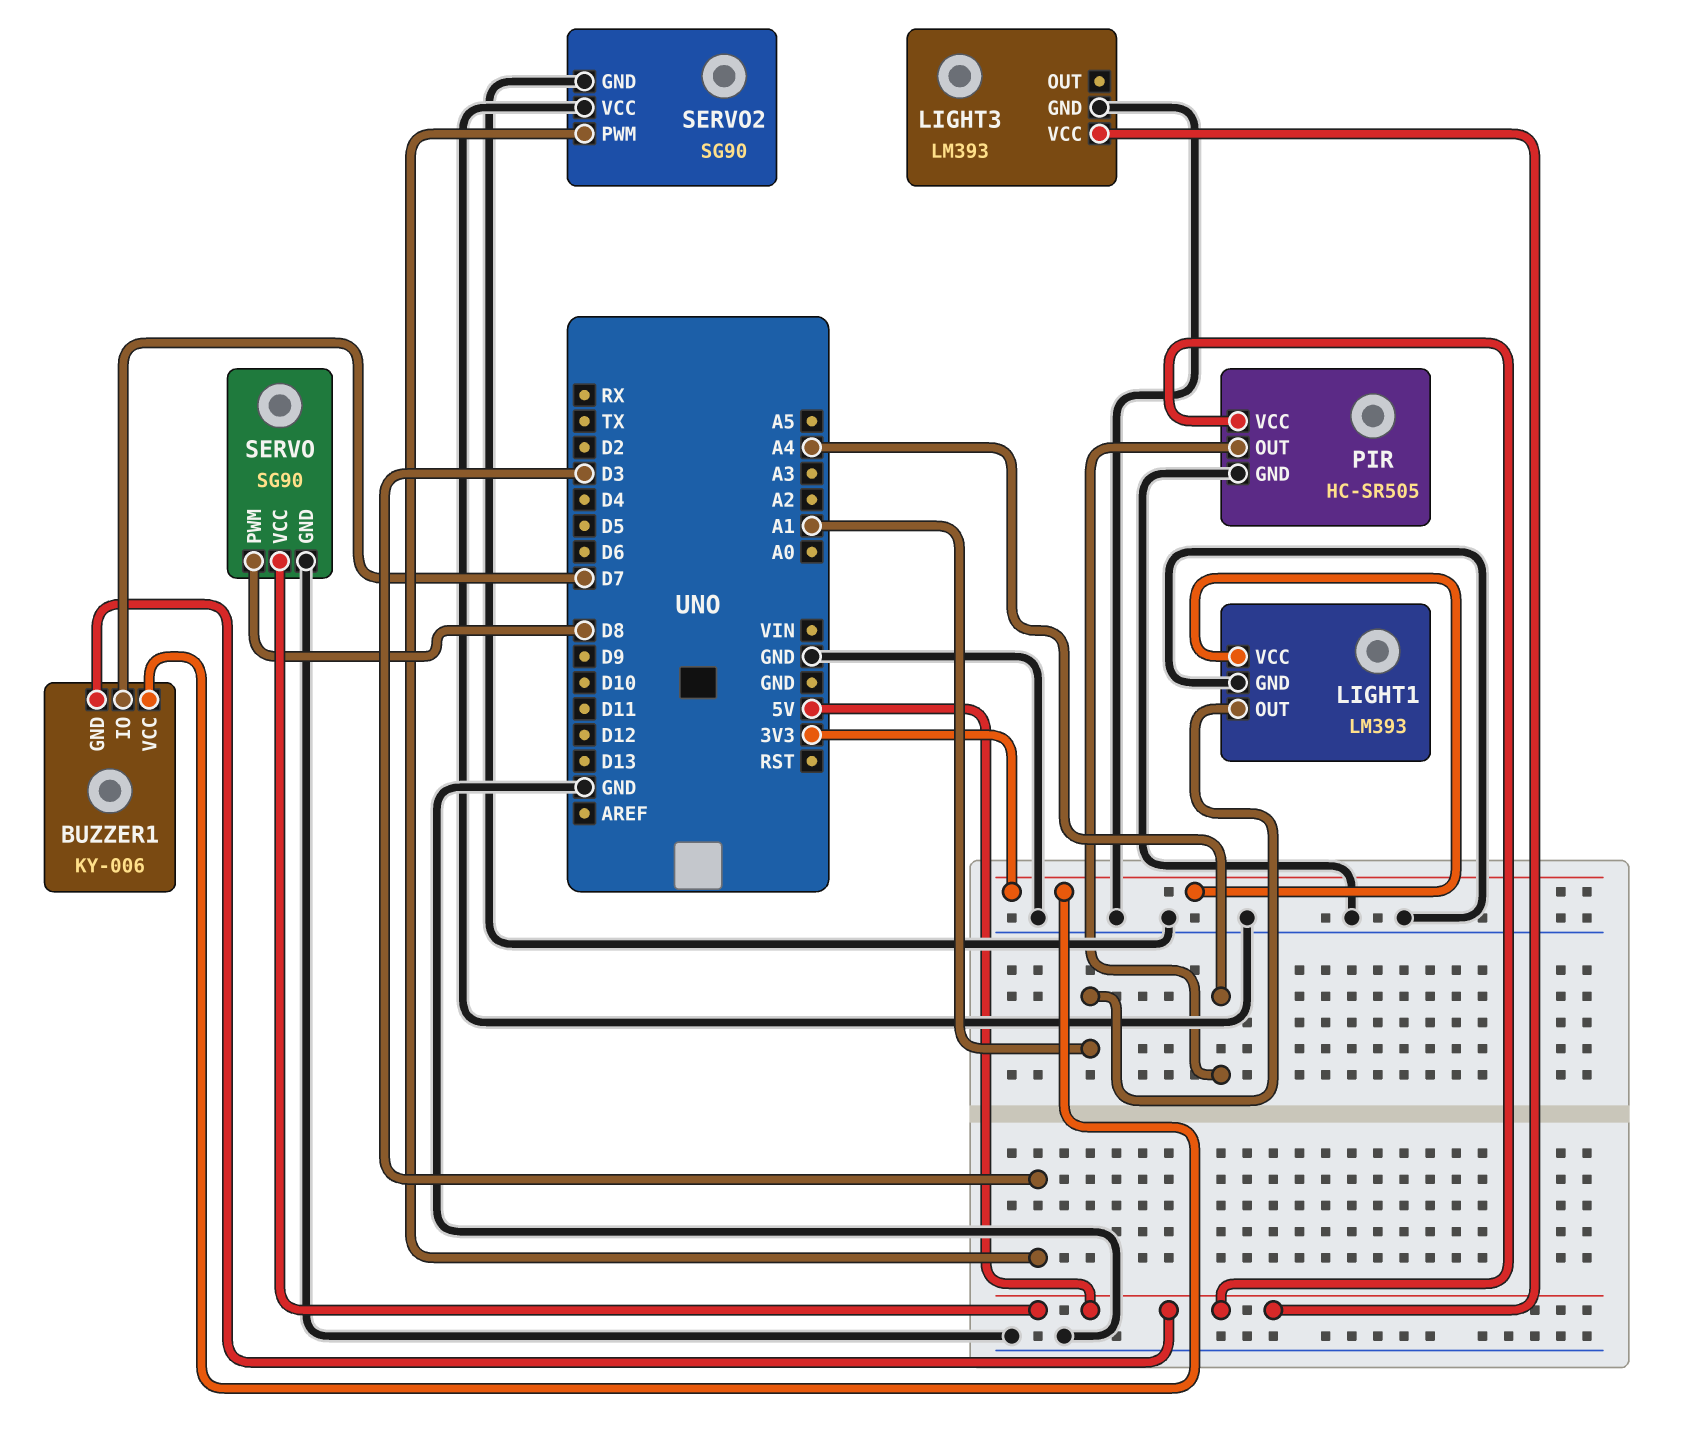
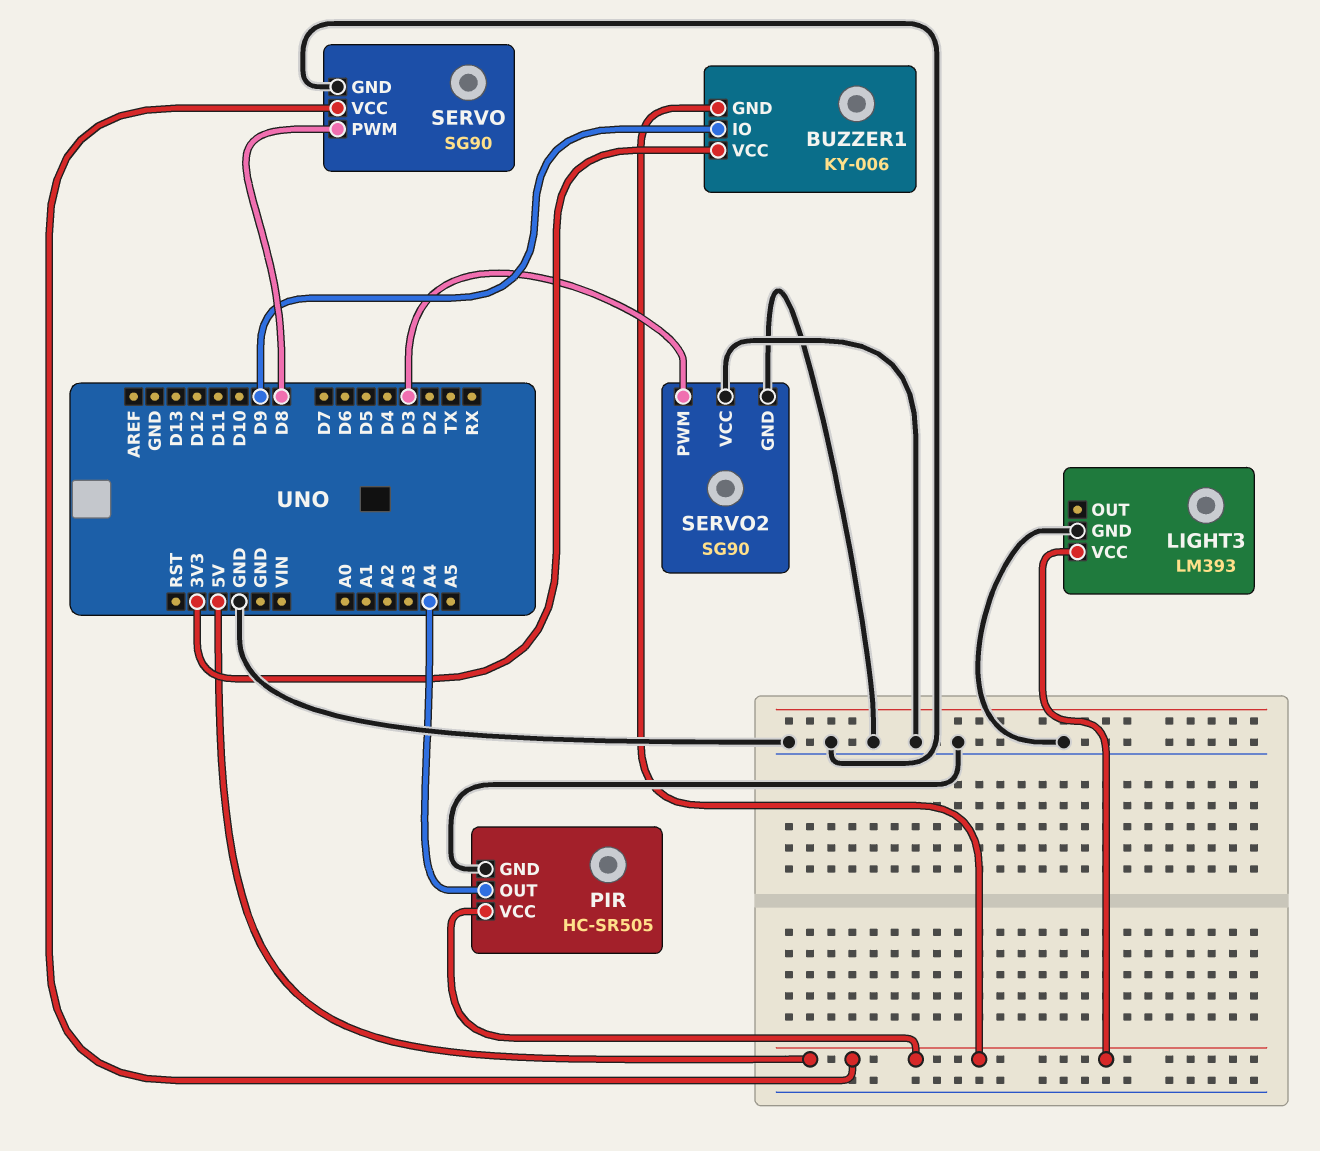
BUZZER1 pin IO: D7 -> D9
LIGHT1: LM393 -> none
LIGHT1 pin GND: GND -> none
LIGHT1 pin OUT: A1 -> none
LIGHT1 pin VCC: 3V3 -> none

